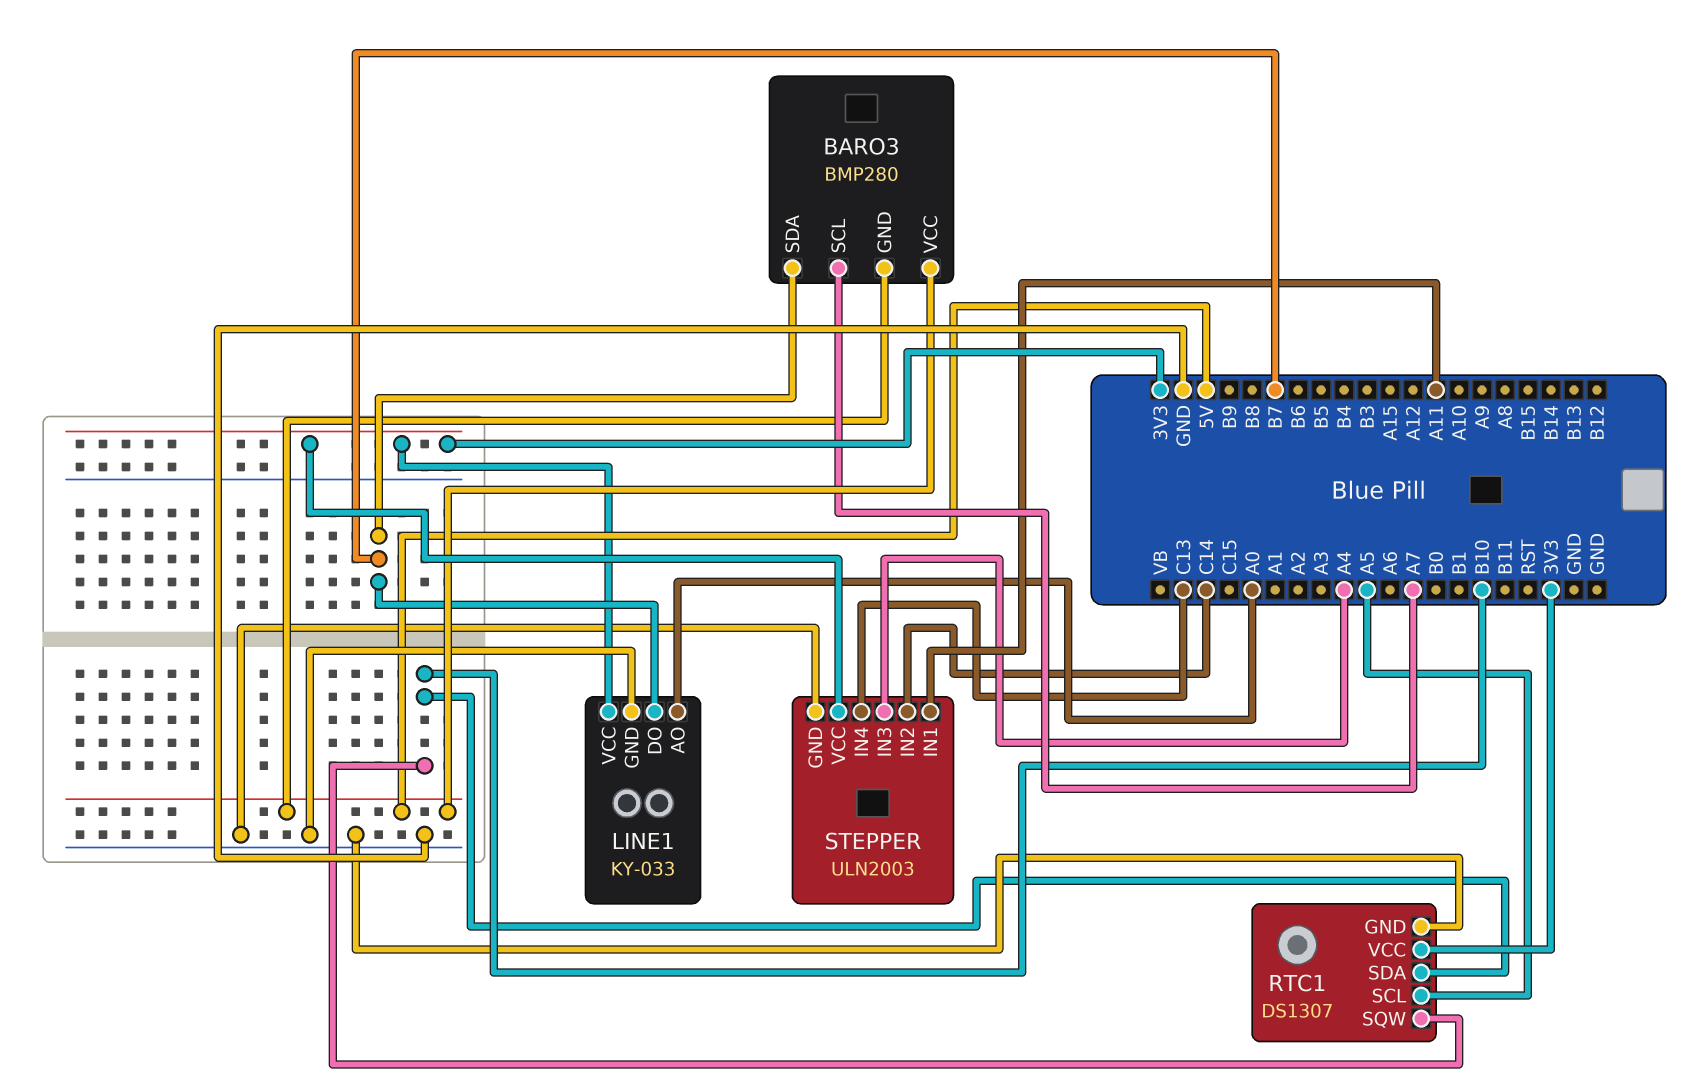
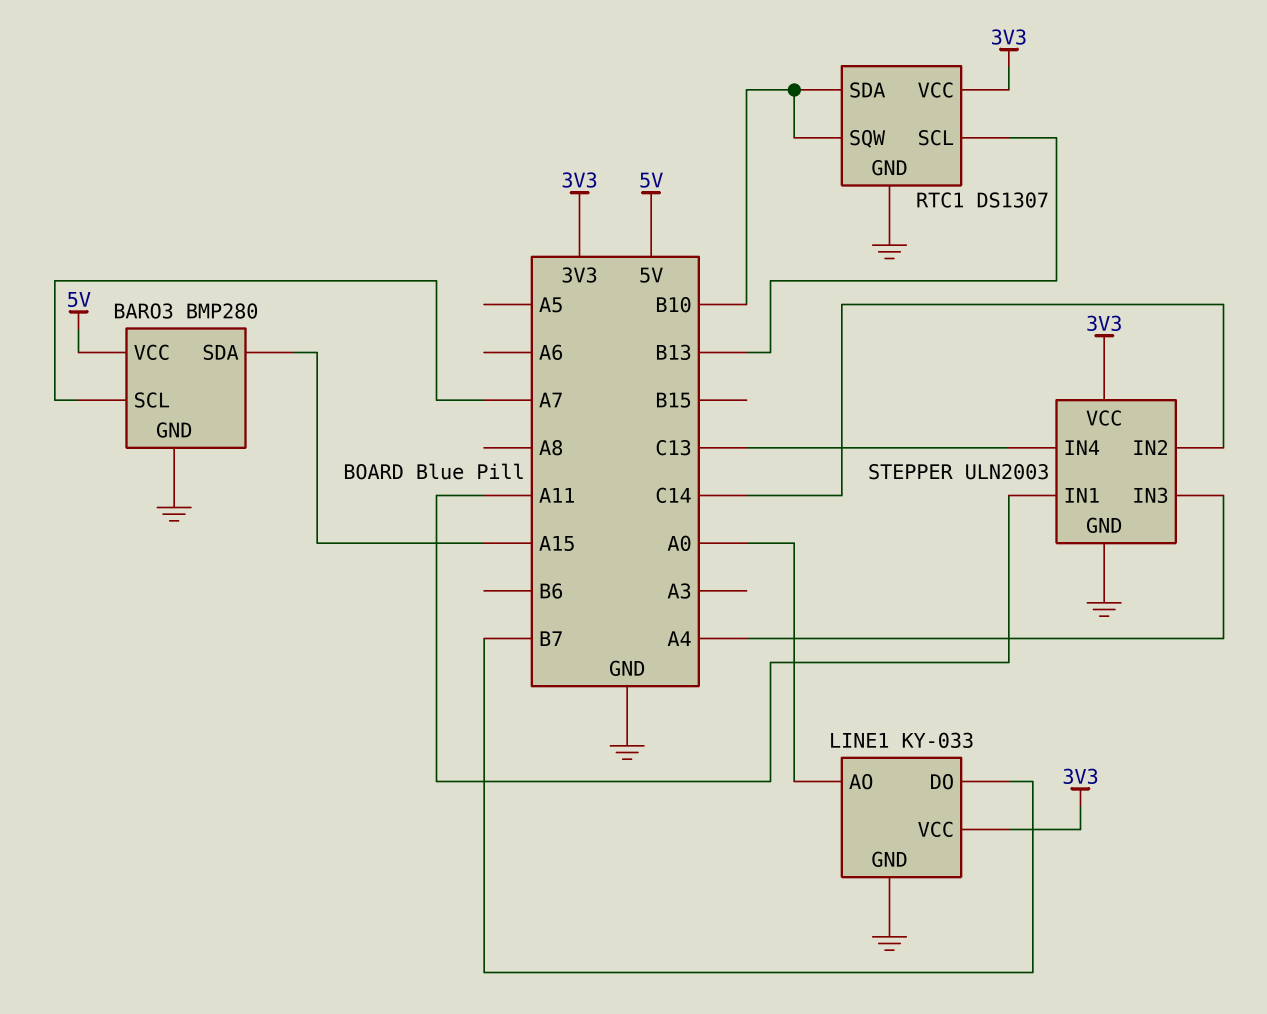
BARO3 pin GND: 5V -> GND
BARO3 pin SDA: B7 -> A15
RTC1 pin SCL: A5 -> B13

